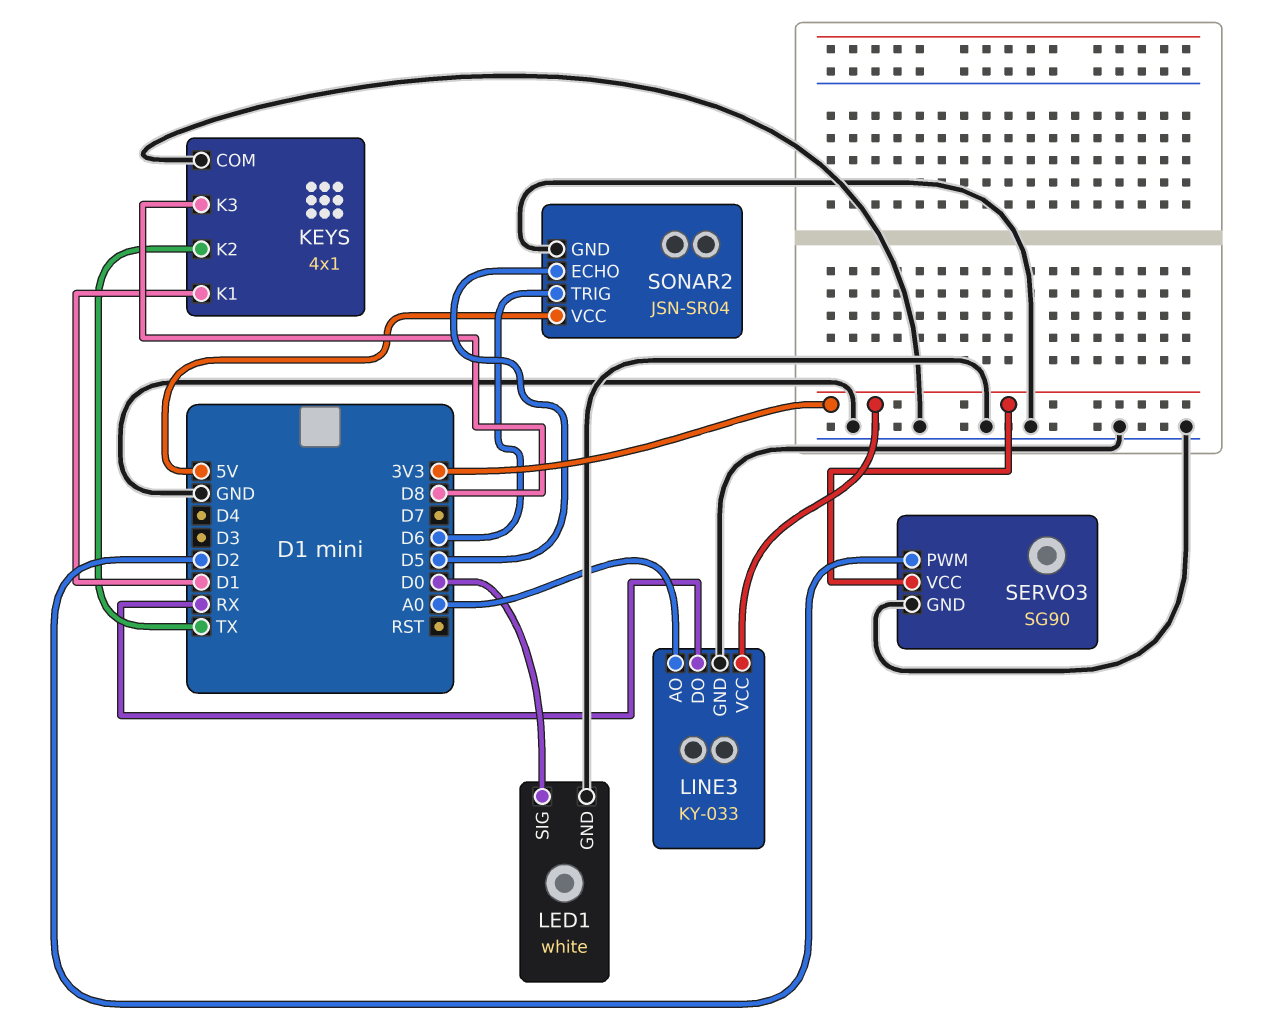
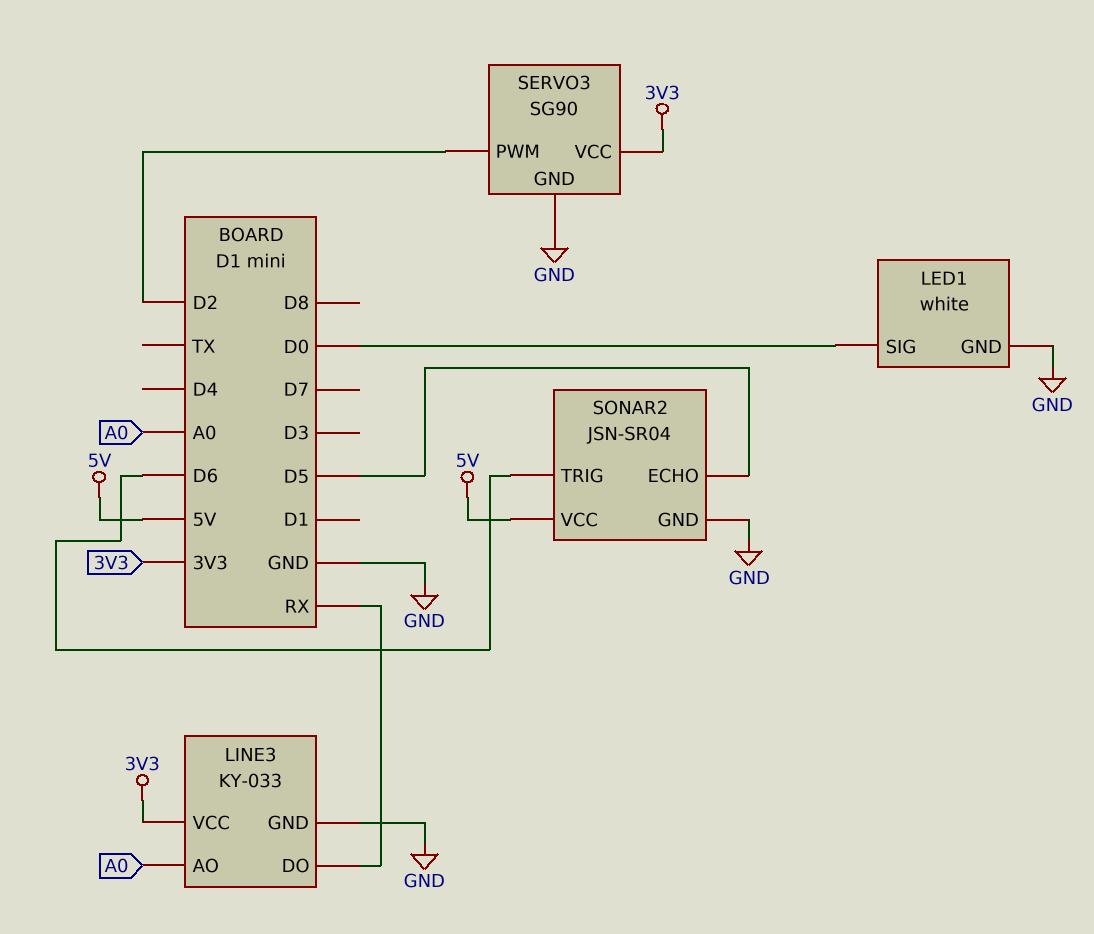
KEYS: 4x1 -> none
KEYS pin COM: GND -> none
KEYS pin K1: D1 -> none
KEYS pin K2: TX -> none
KEYS pin K3: D8 -> none

